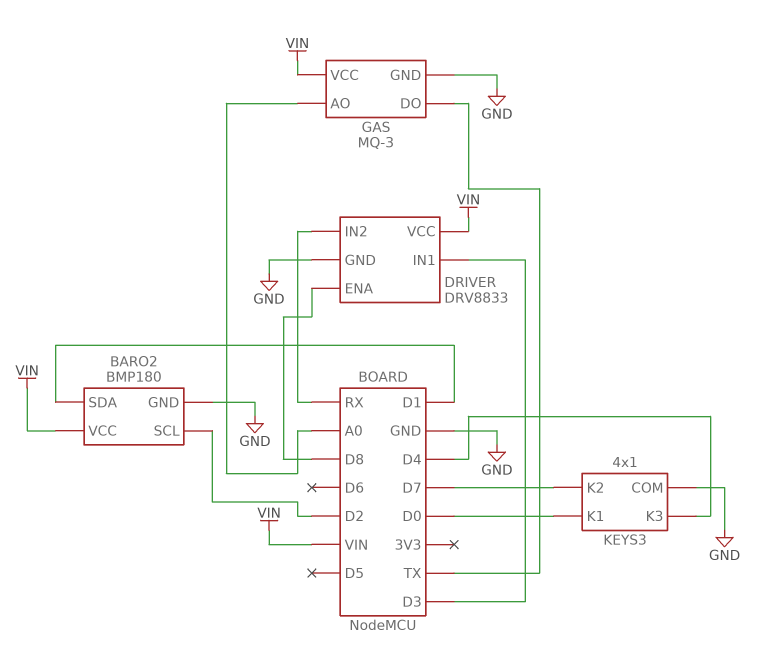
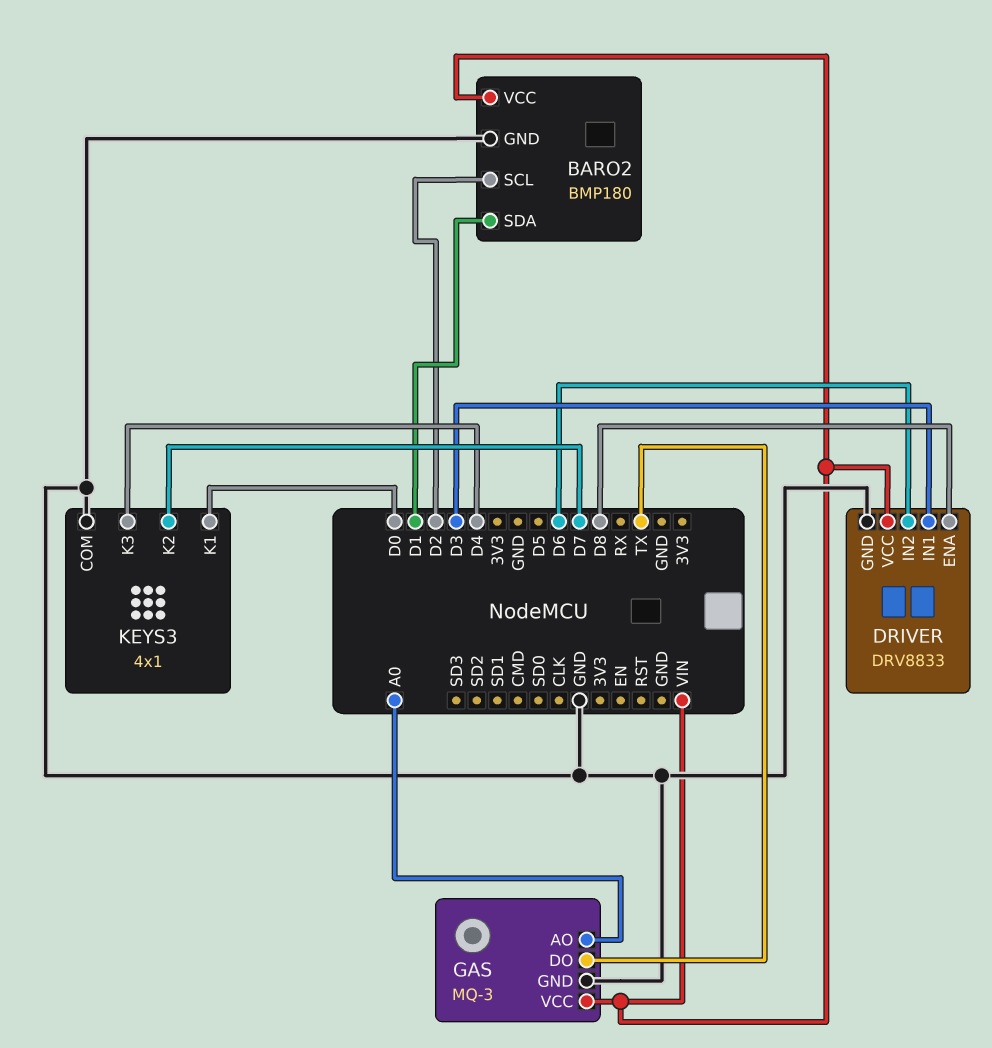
DRIVER pin IN2: RX -> D6

